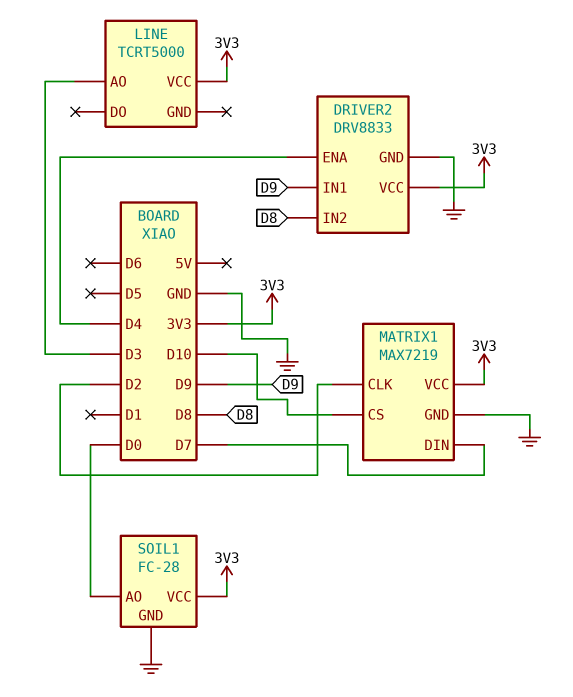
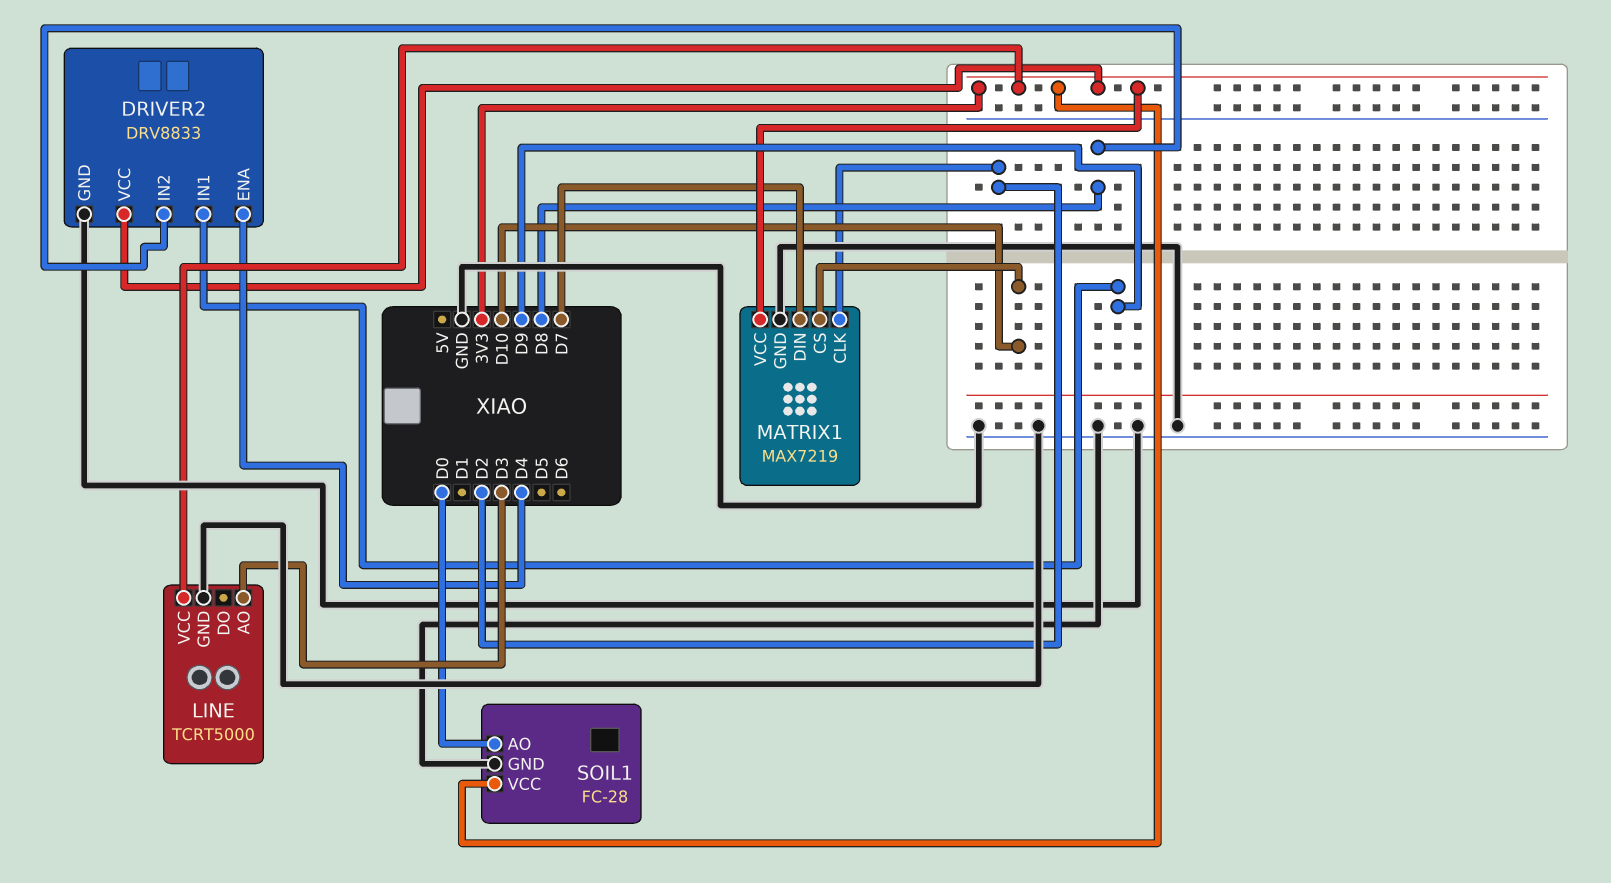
LINE pin GND: none -> GND

